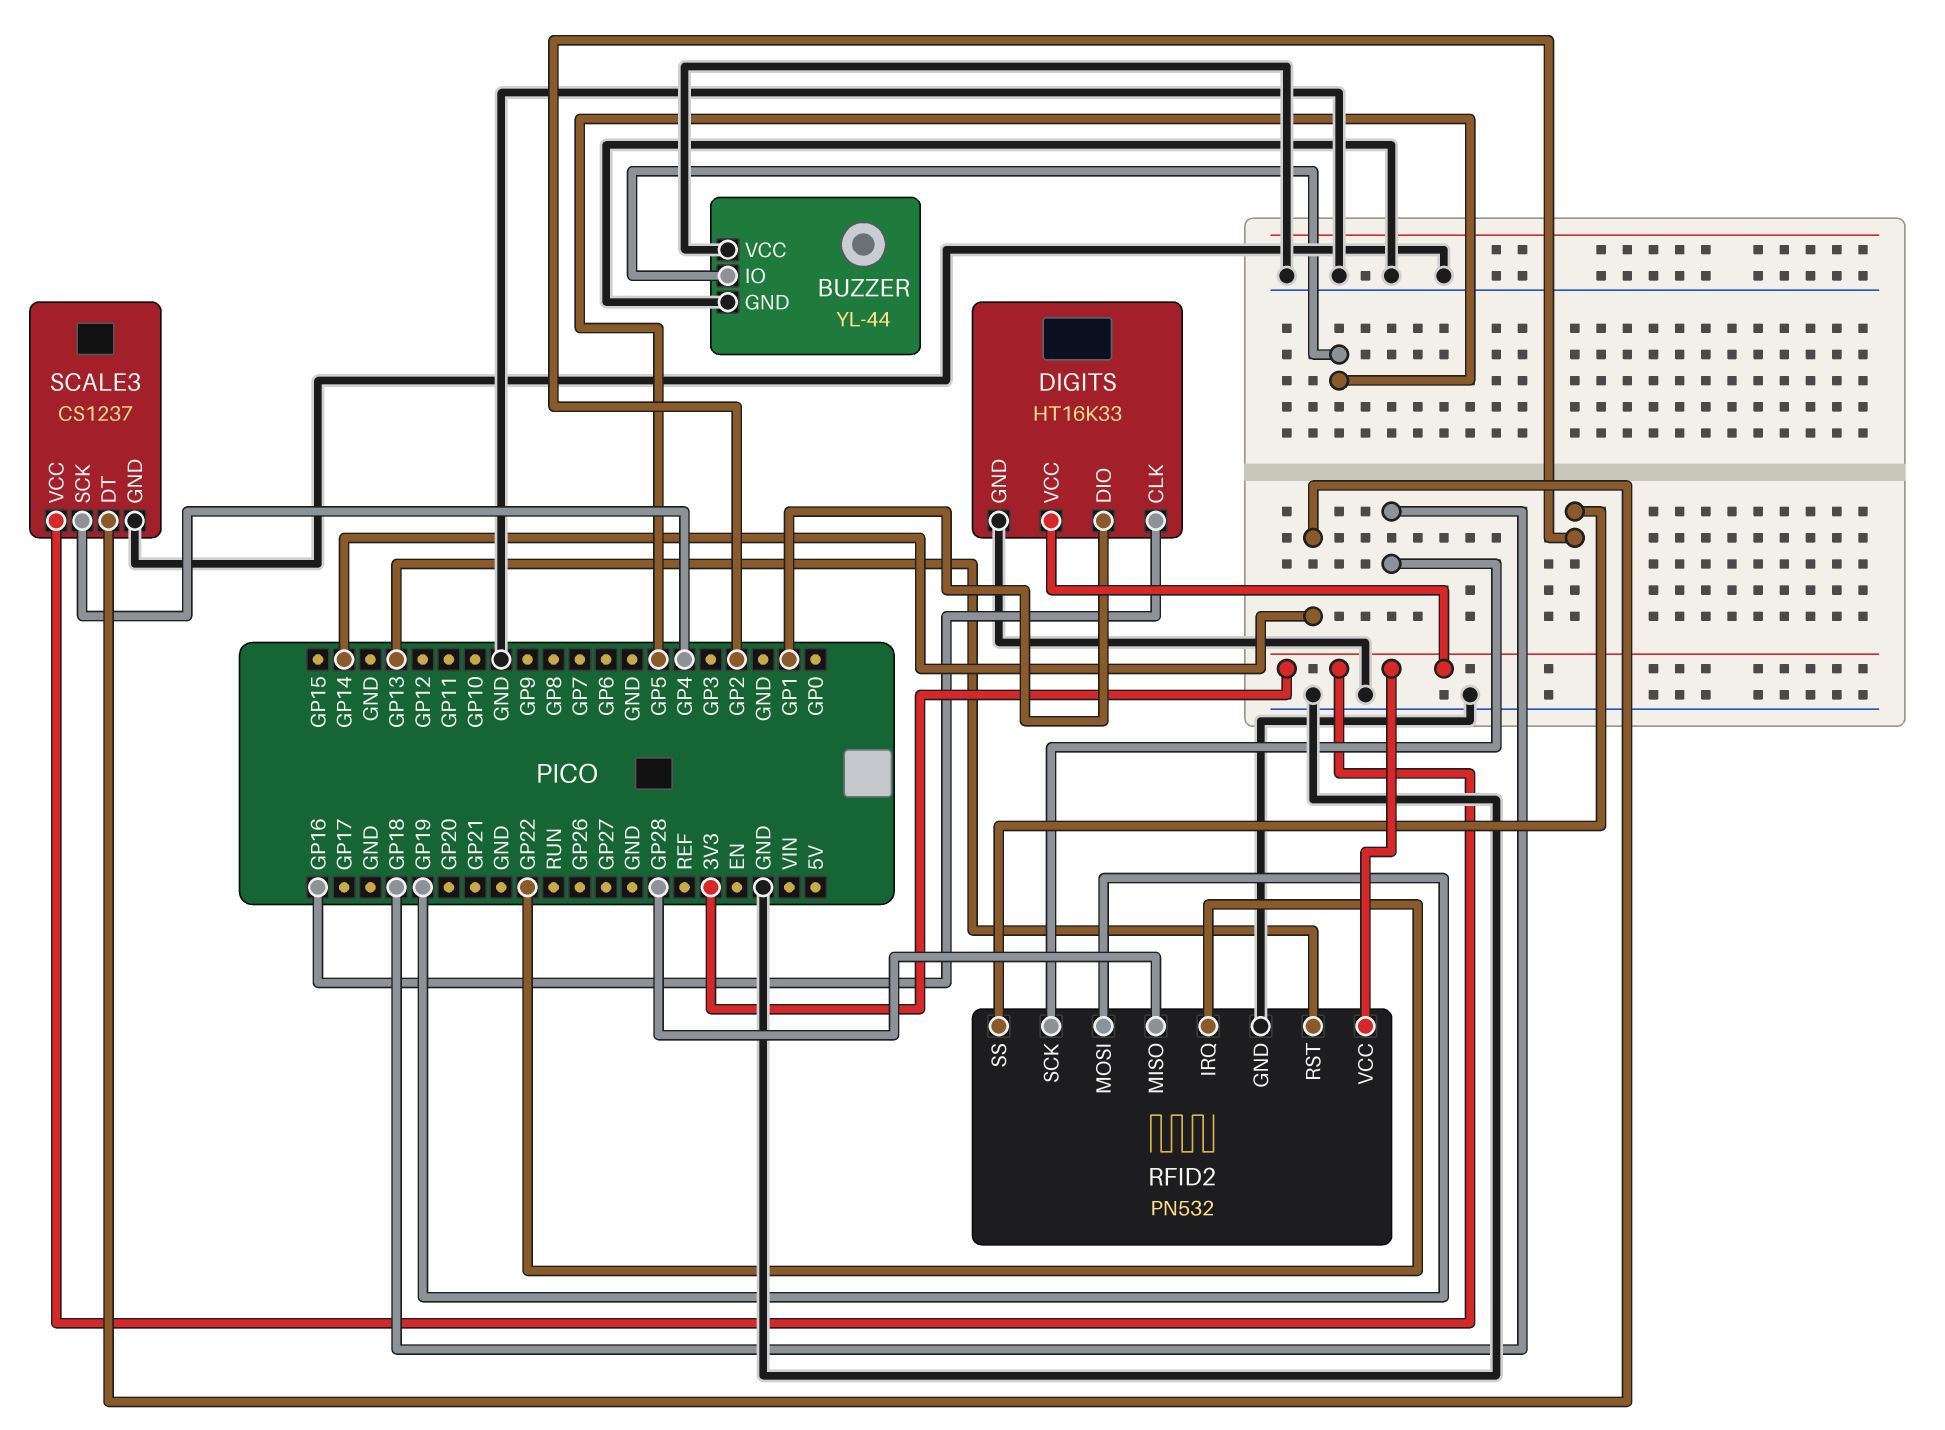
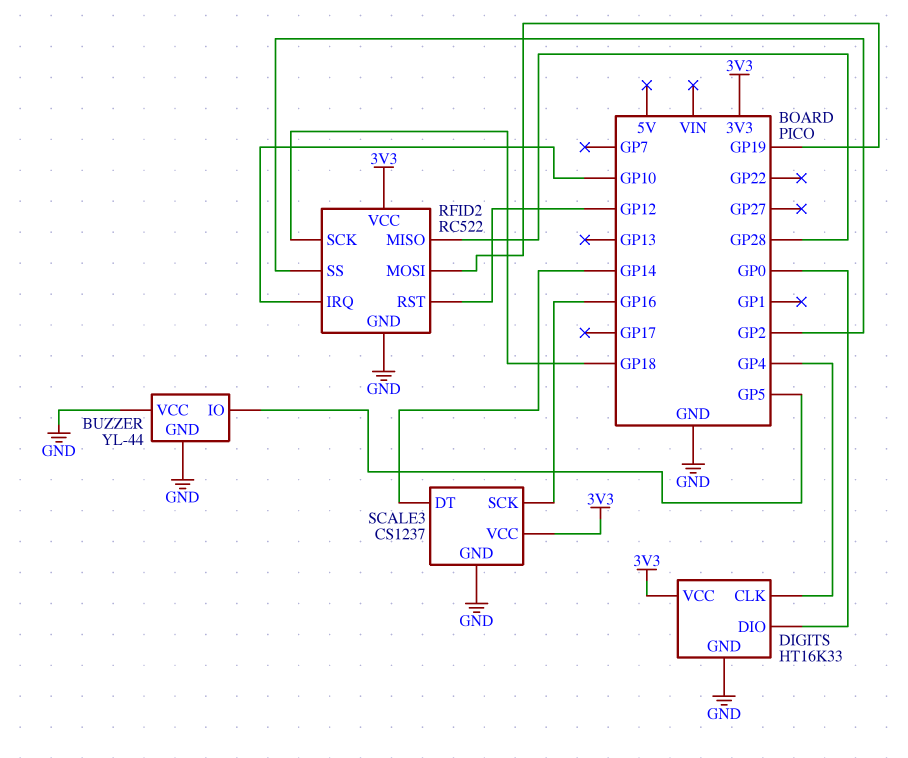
DIGITS pin CLK: GP16 -> GP4
DIGITS pin DIO: GP1 -> GP0
RFID2: PN532 -> RC522
RFID2 pin IRQ: GP22 -> GP10
RFID2 pin RST: GP13 -> GP12
SCALE3 pin SCK: GP4 -> GP16

